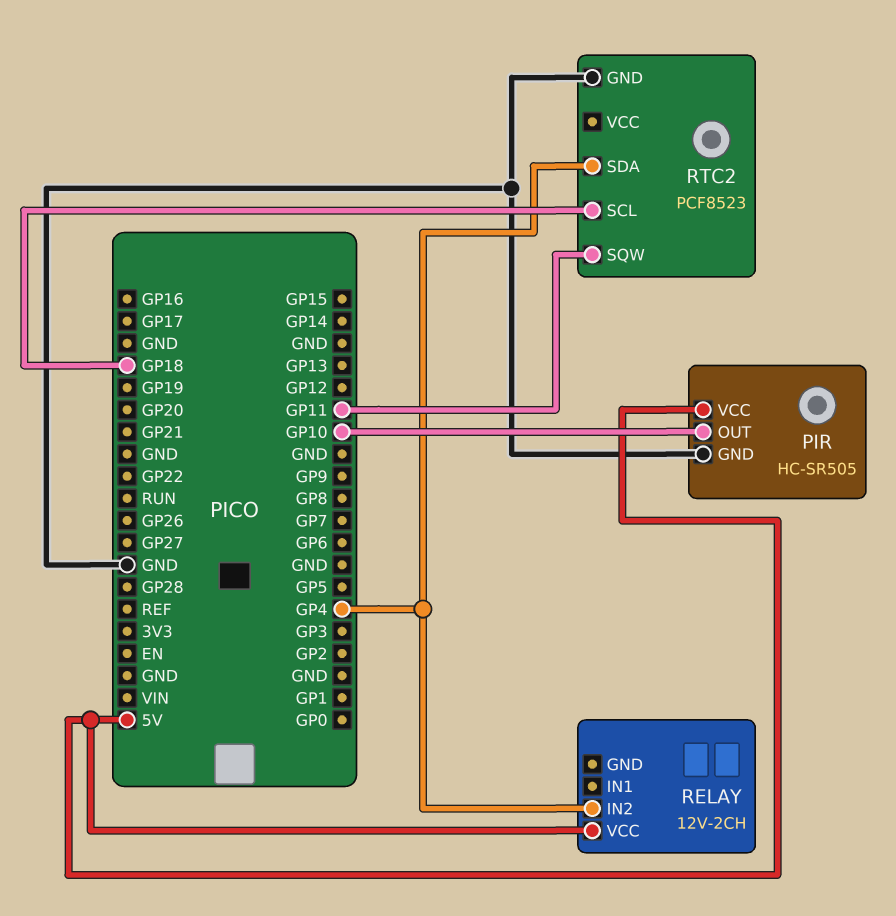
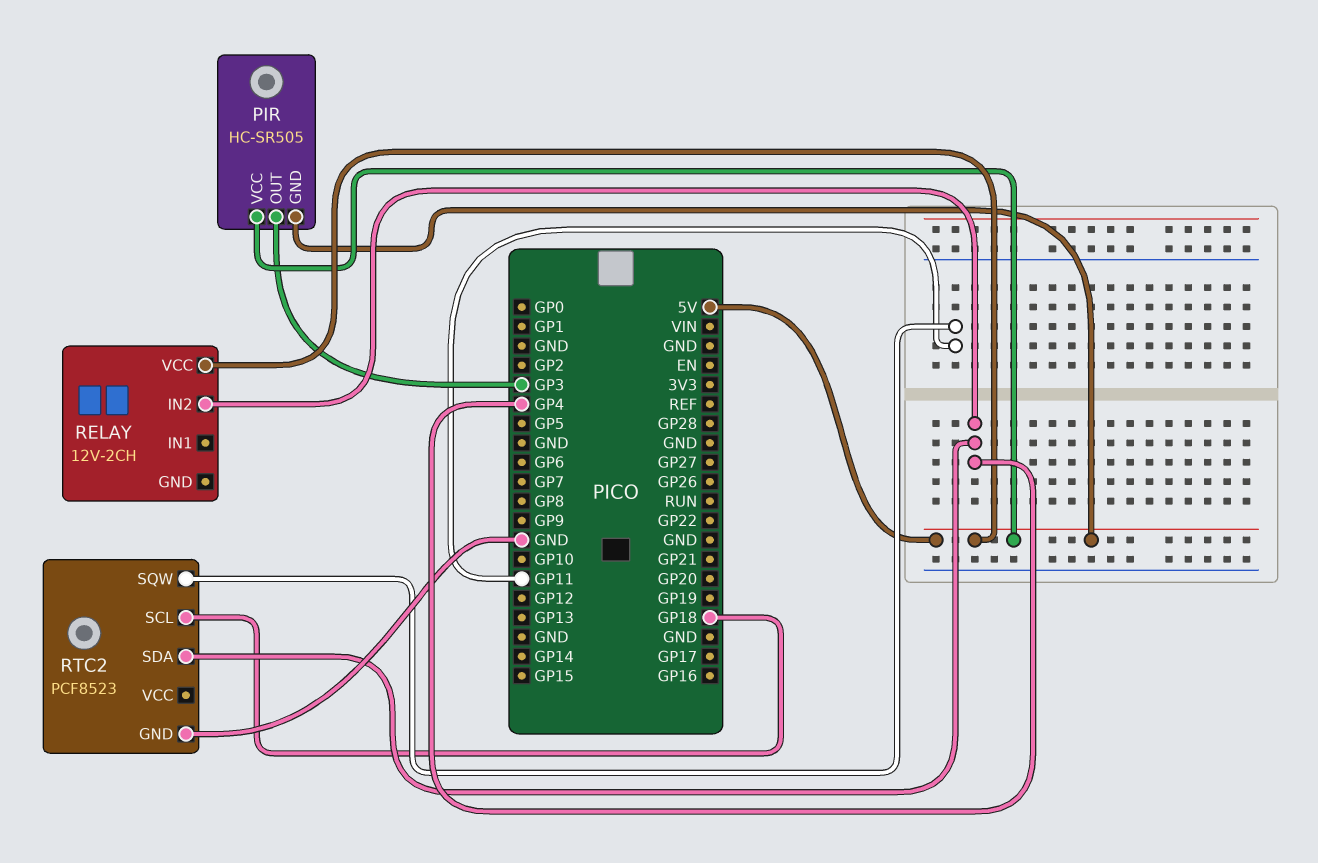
PIR pin GND: GND -> 5V
PIR pin OUT: GP10 -> GP3

